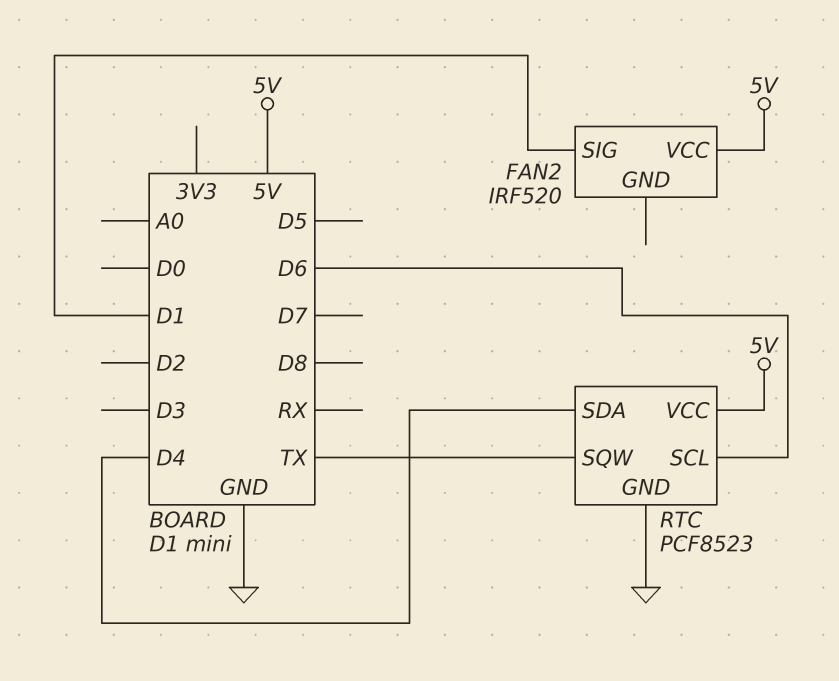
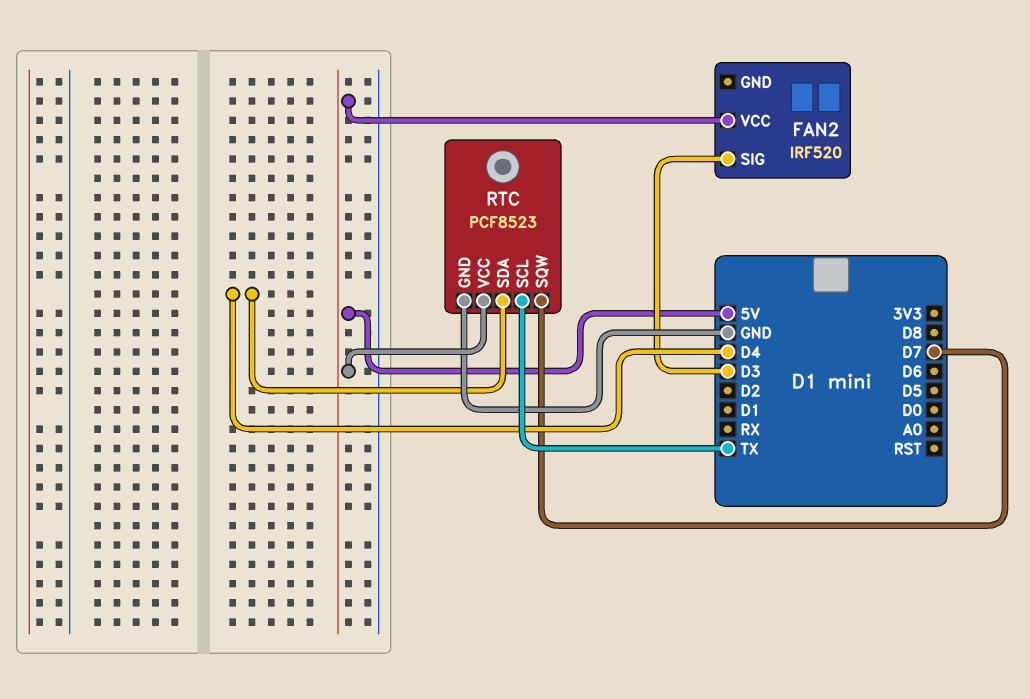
FAN2 pin SIG: D1 -> D3
RTC pin SCL: D6 -> TX
RTC pin SQW: TX -> D7

